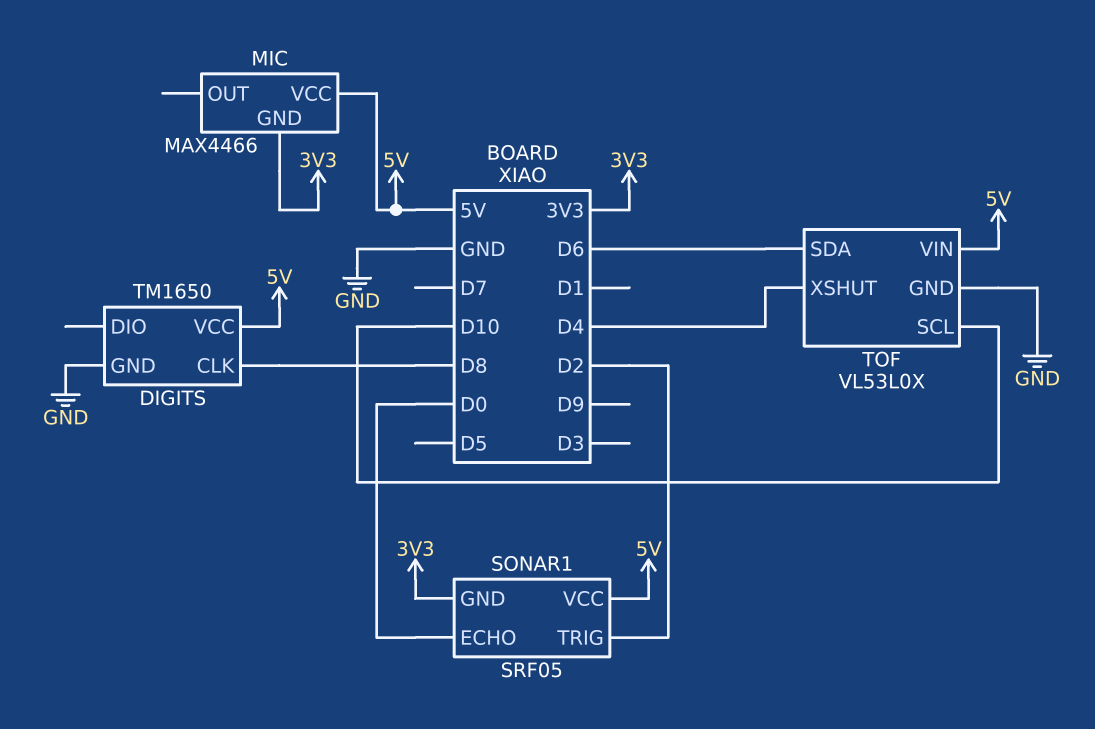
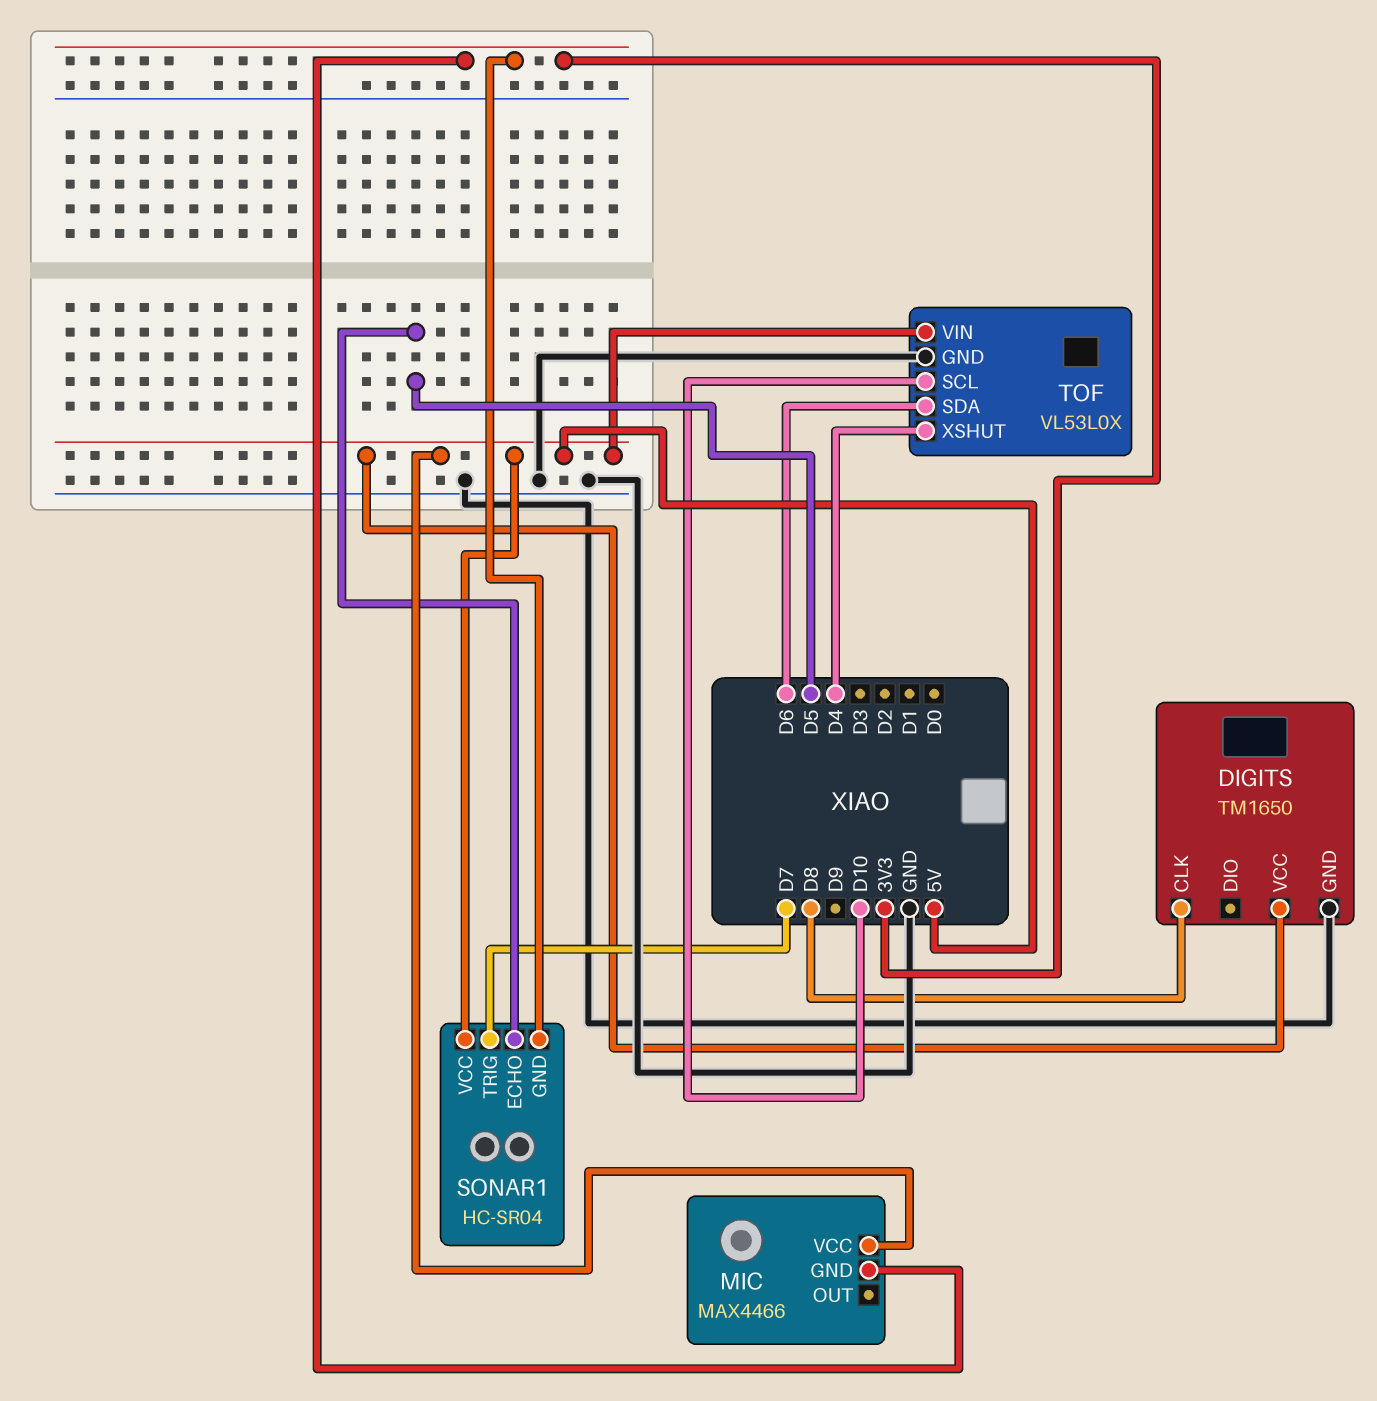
SONAR1: SRF05 -> HC-SR04
SONAR1 pin ECHO: D0 -> D5
SONAR1 pin TRIG: D2 -> D7

